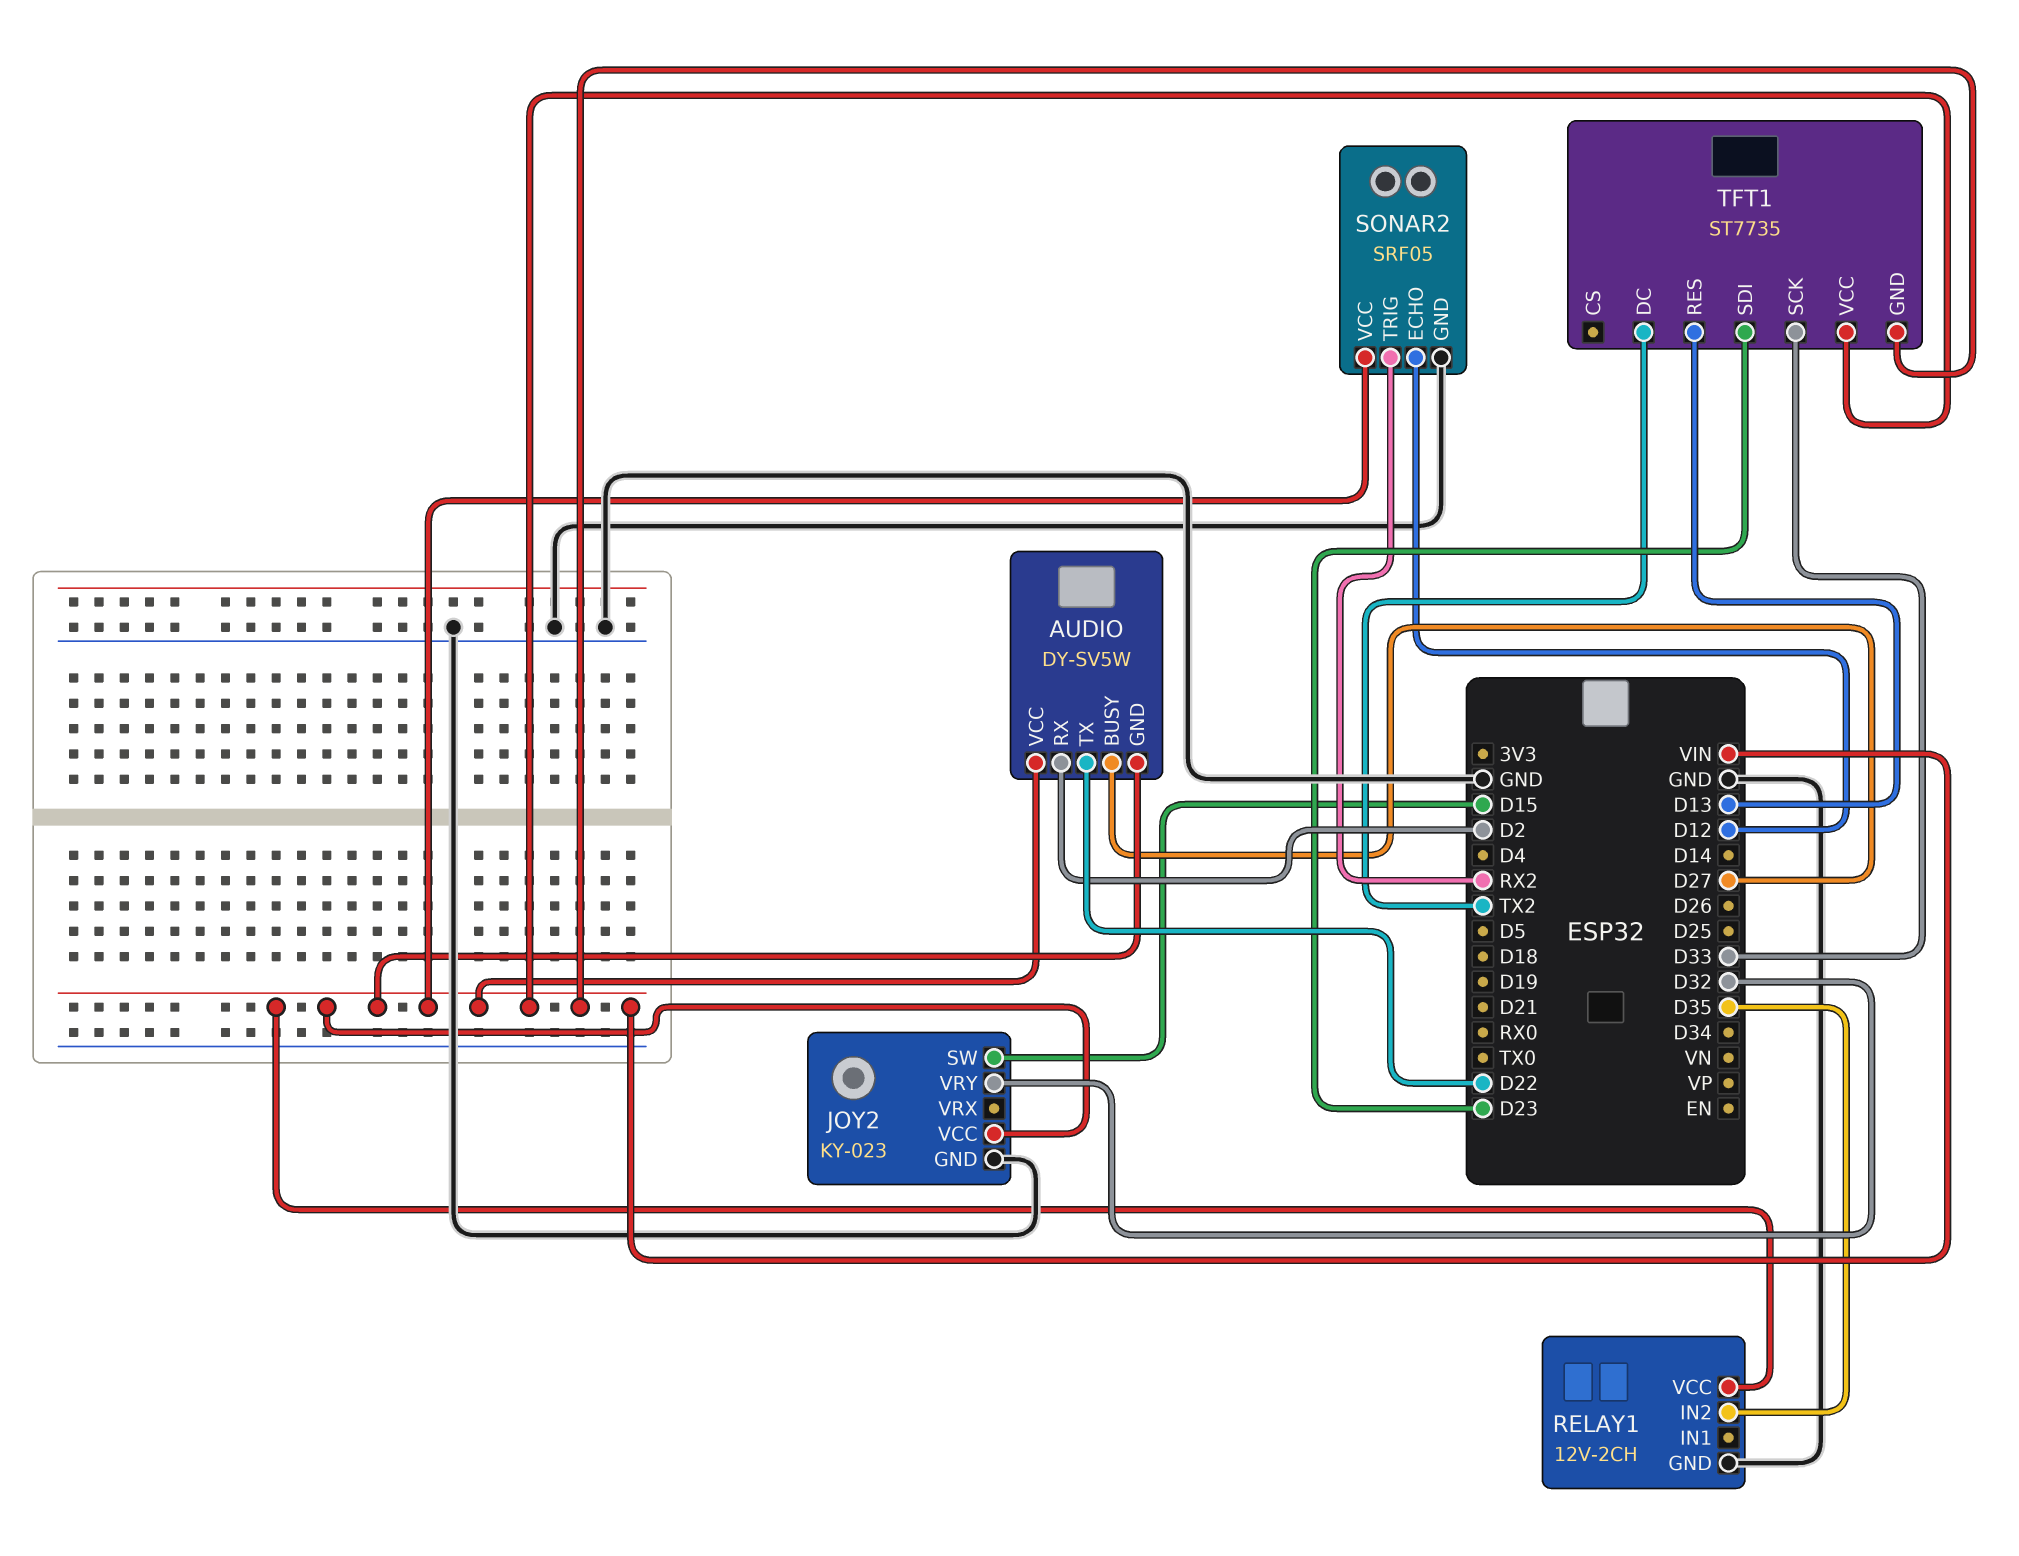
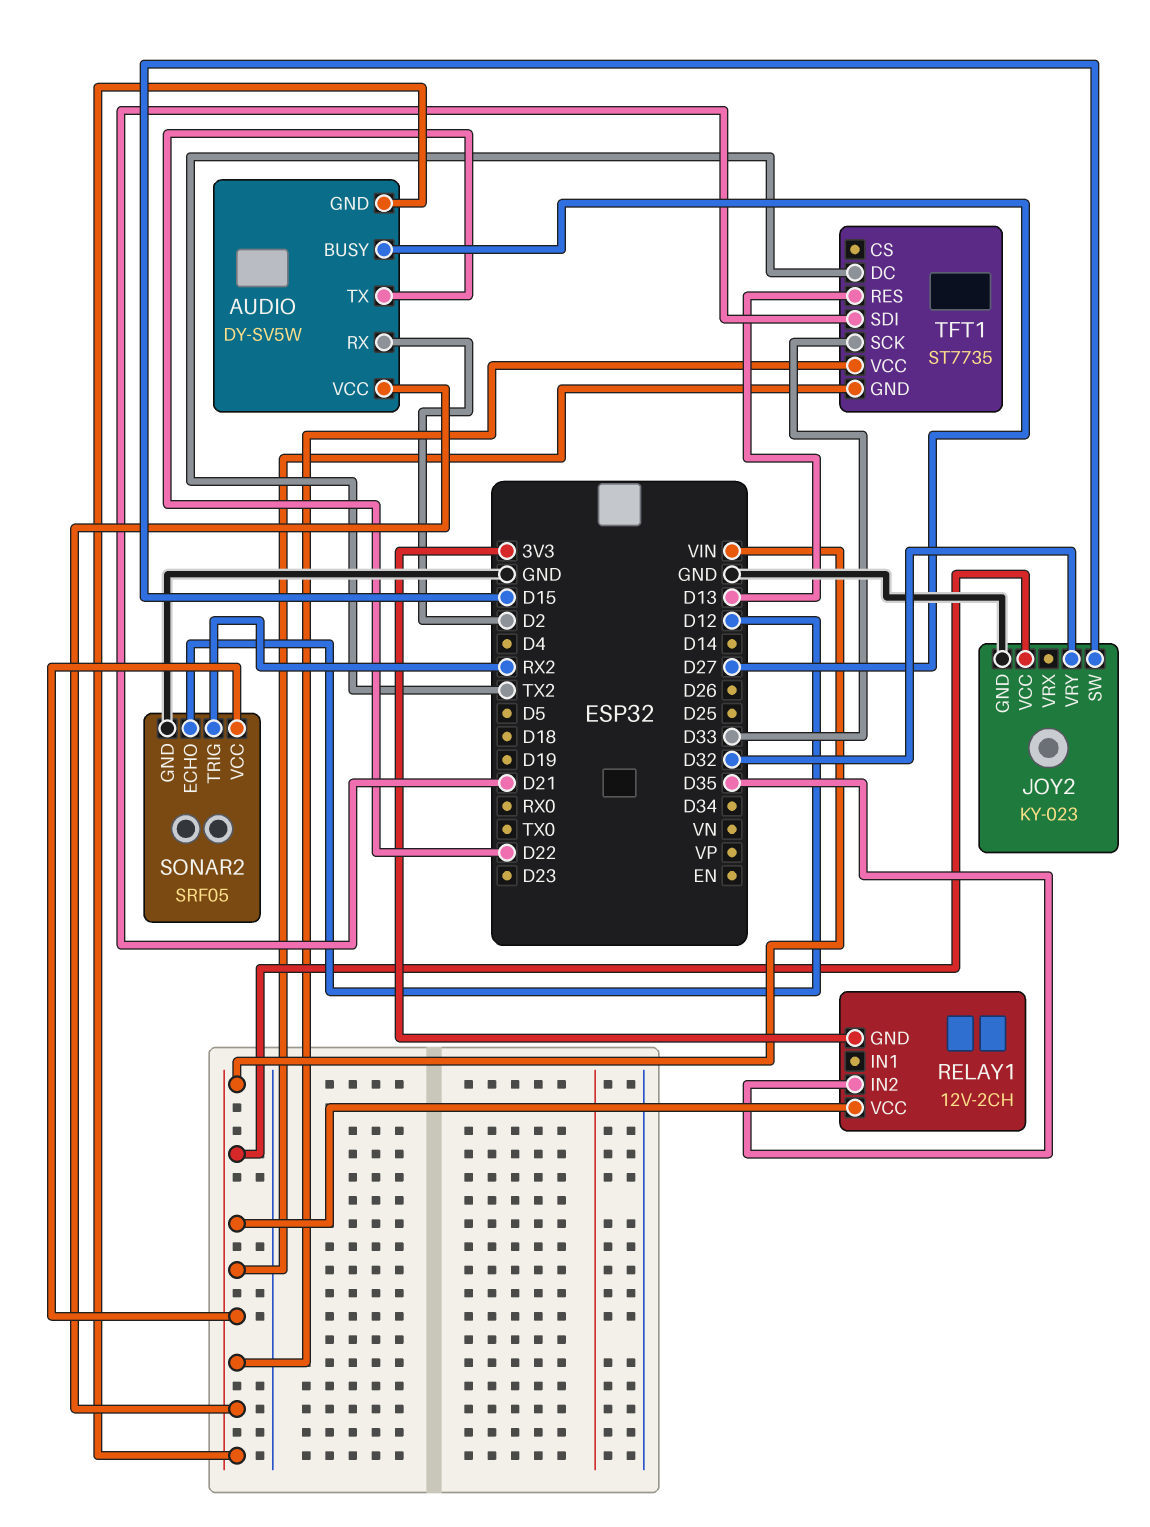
RELAY1 pin GND: GND -> 3V3
TFT1 pin SDI: D23 -> D21

